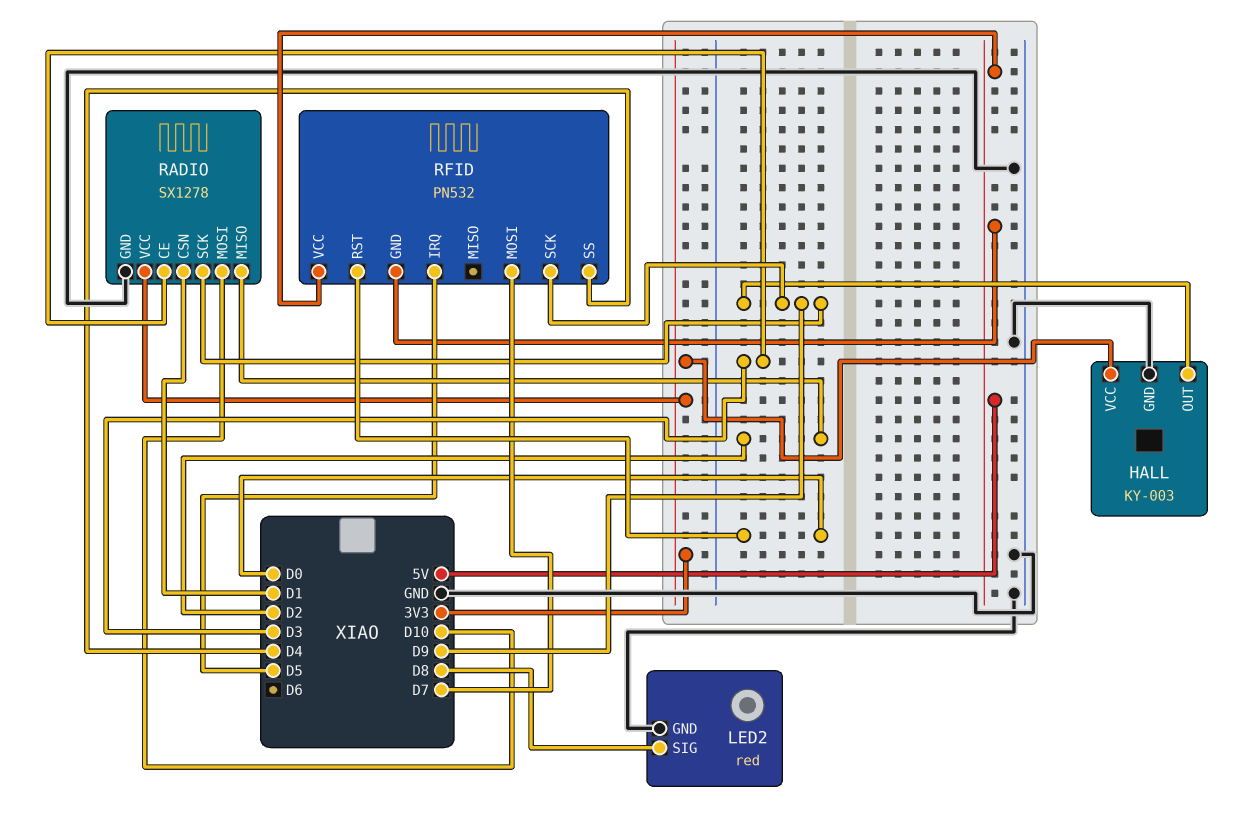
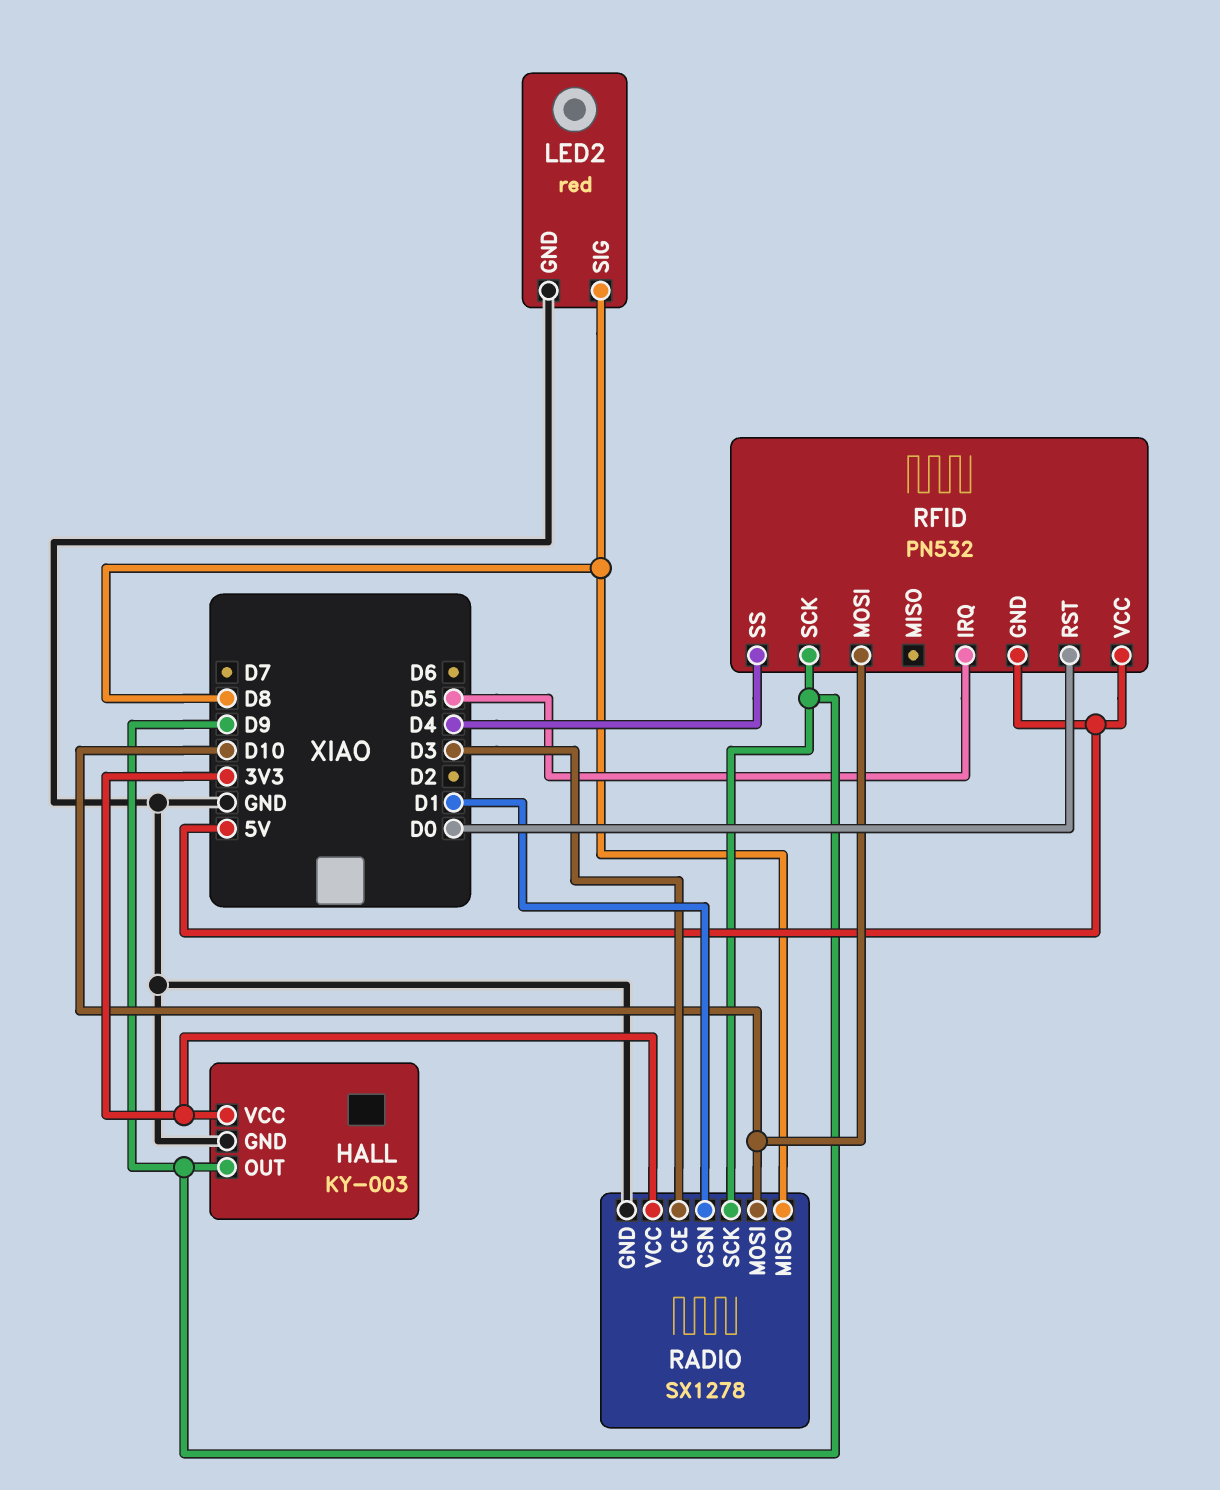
RADIO pin MISO: D2 -> D8
RFID pin MOSI: D7 -> D10

